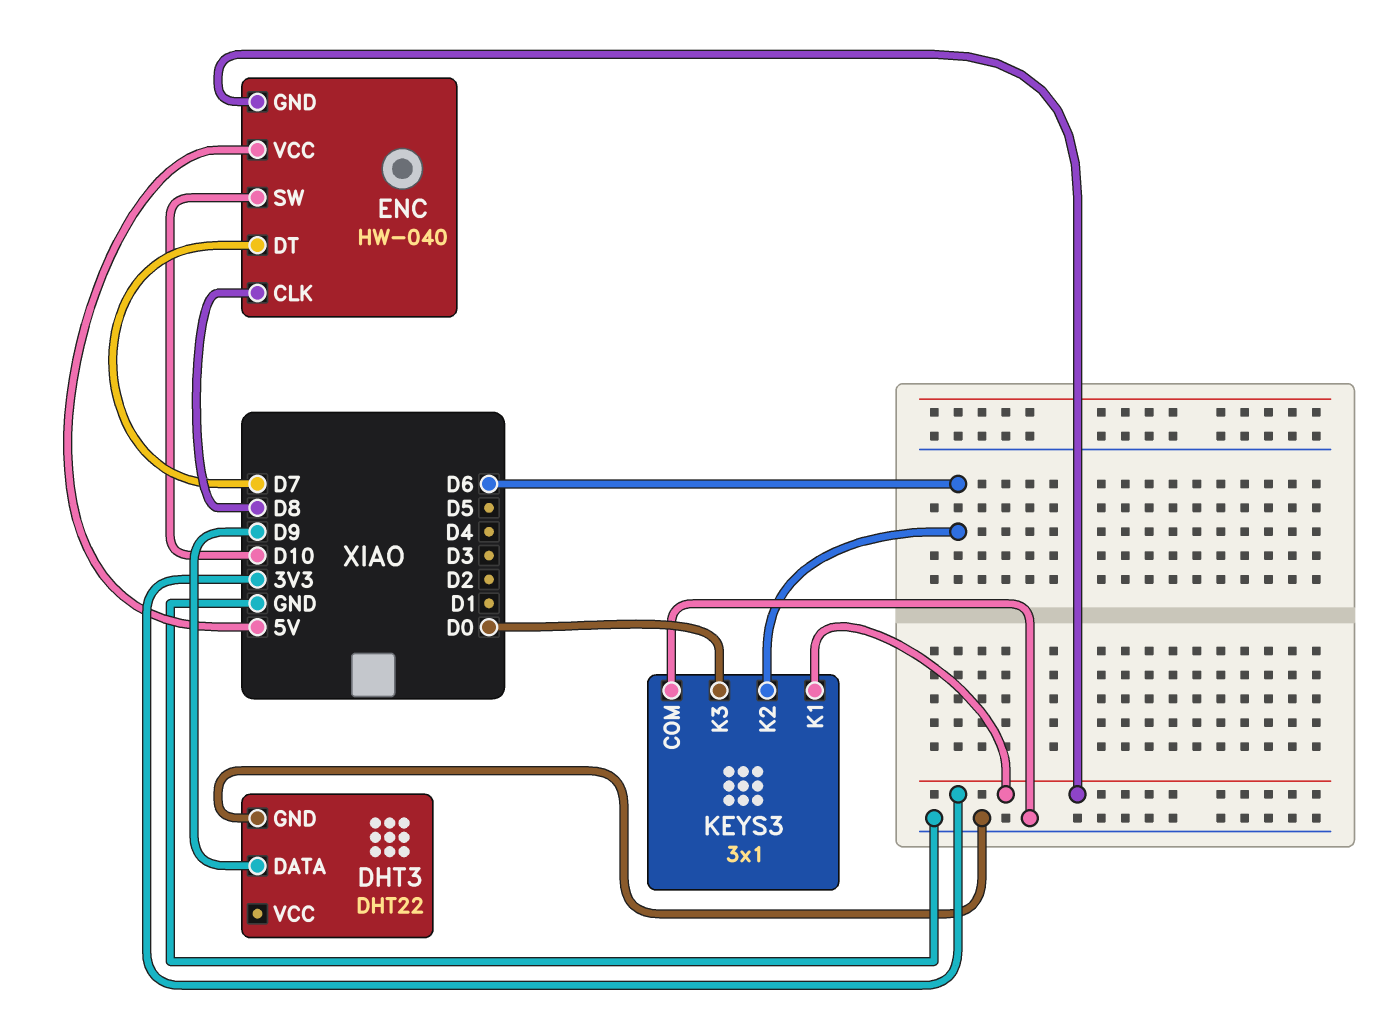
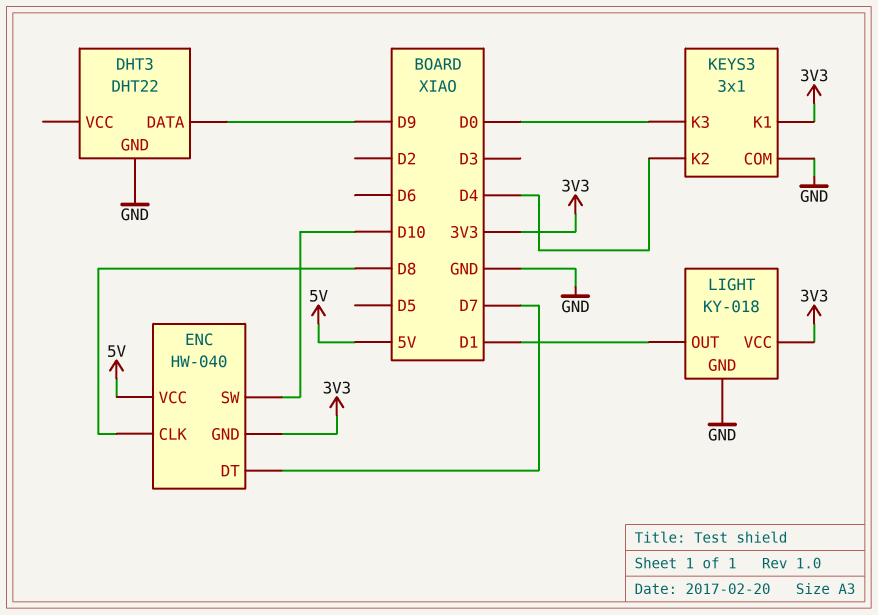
KEYS3 pin K2: D6 -> D4
LIGHT: none -> KY-018
LIGHT pin GND: none -> GND
LIGHT pin OUT: none -> D1
LIGHT pin VCC: none -> 3V3

